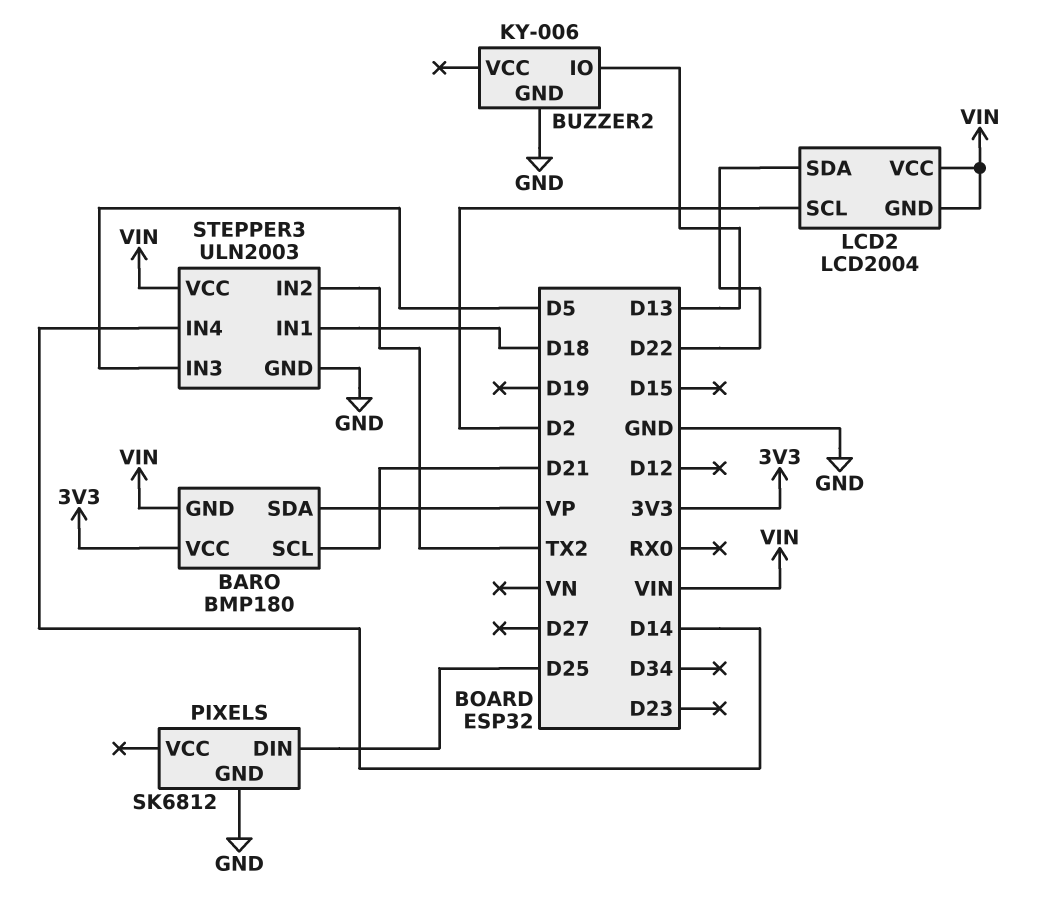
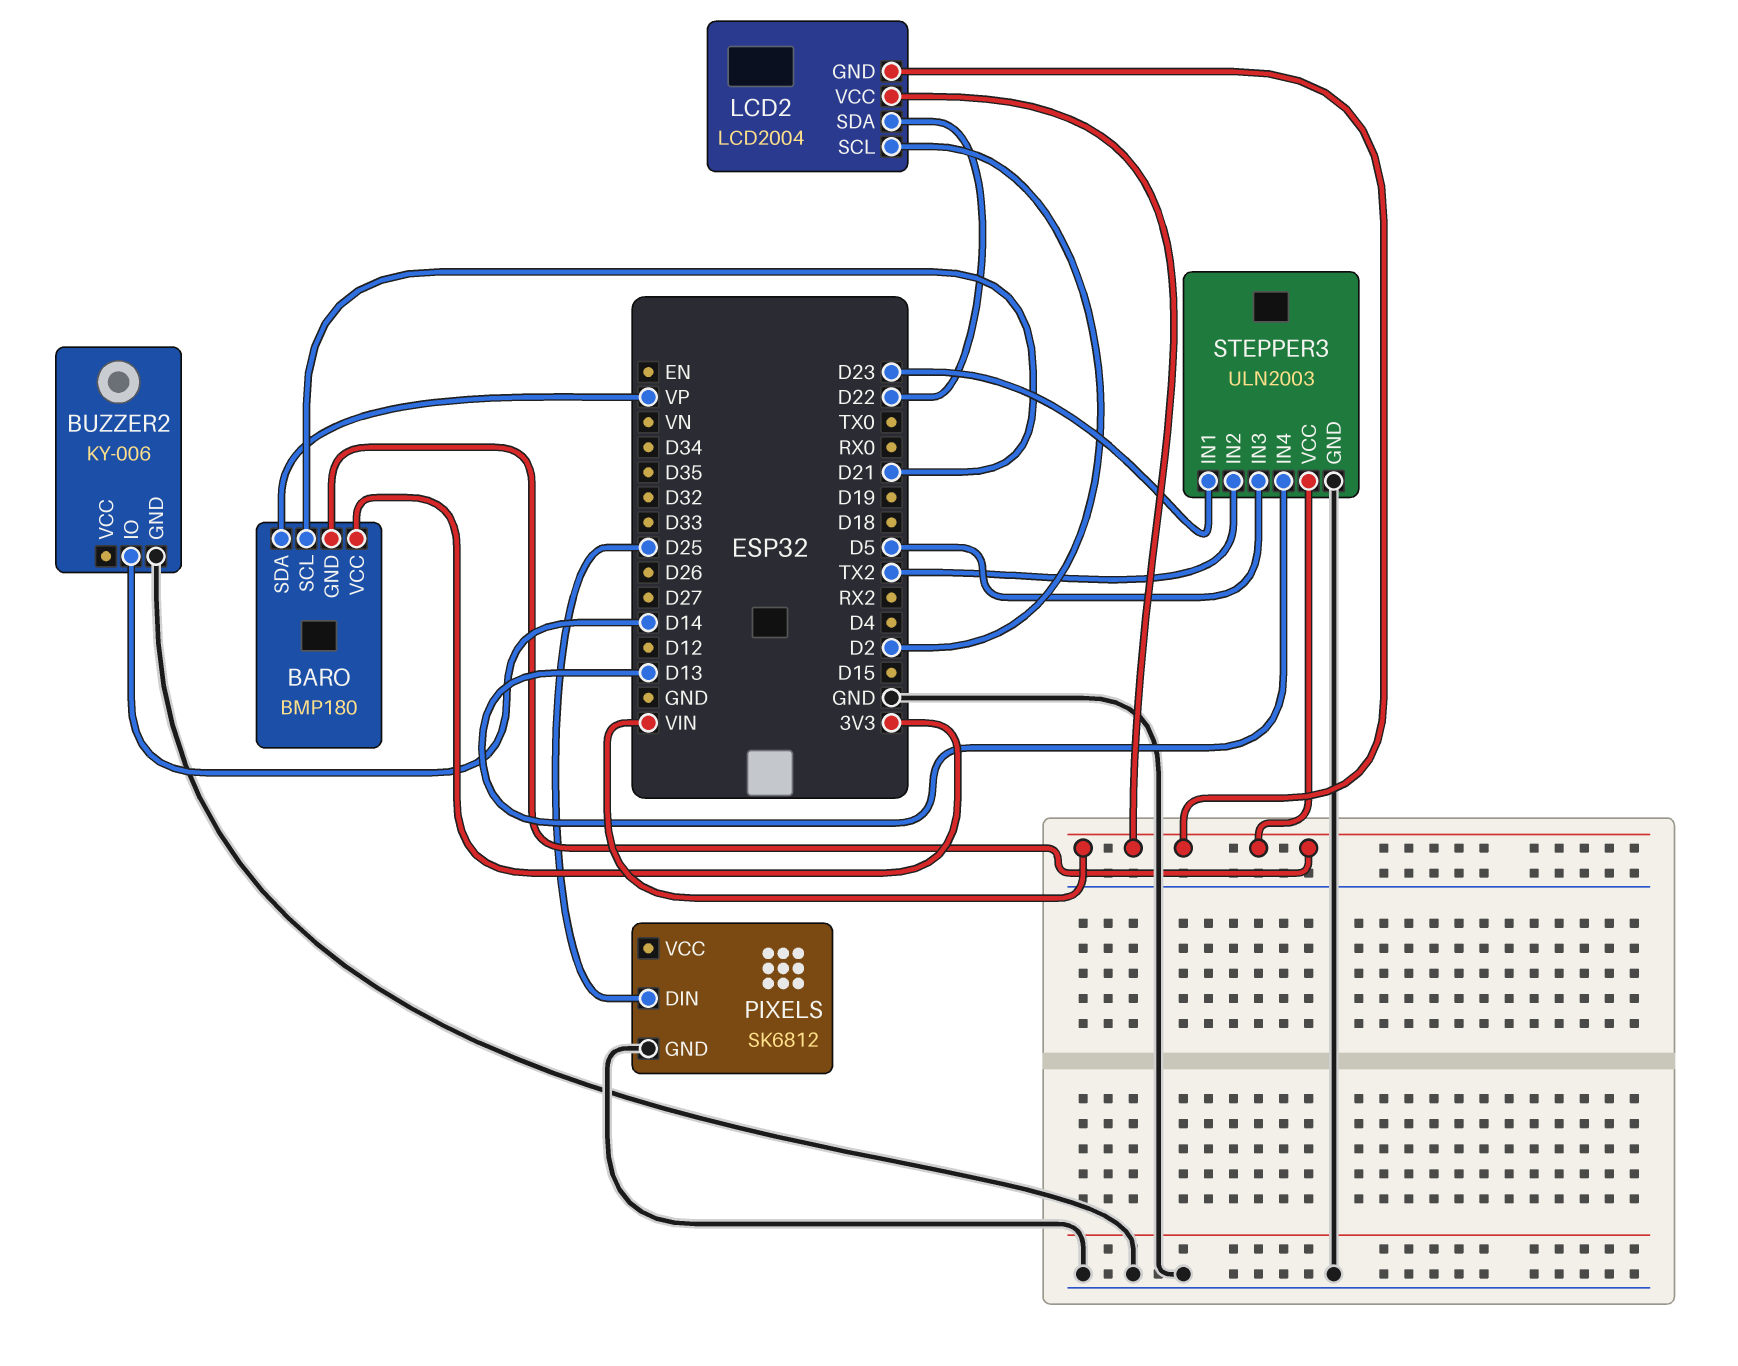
BUZZER2 pin IO: D13 -> D14
STEPPER3 pin IN1: D18 -> D23
STEPPER3 pin IN4: D14 -> D13

